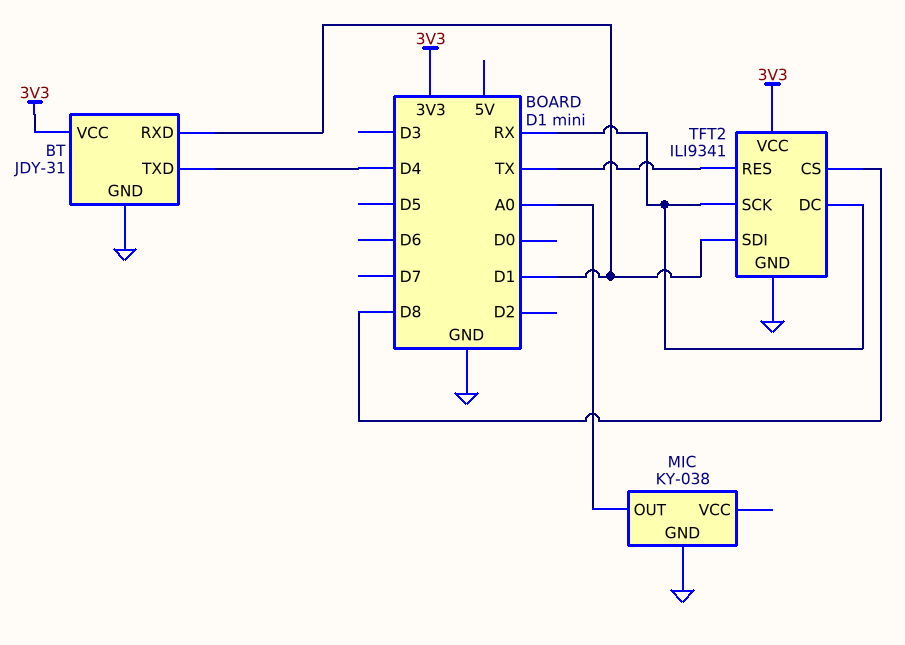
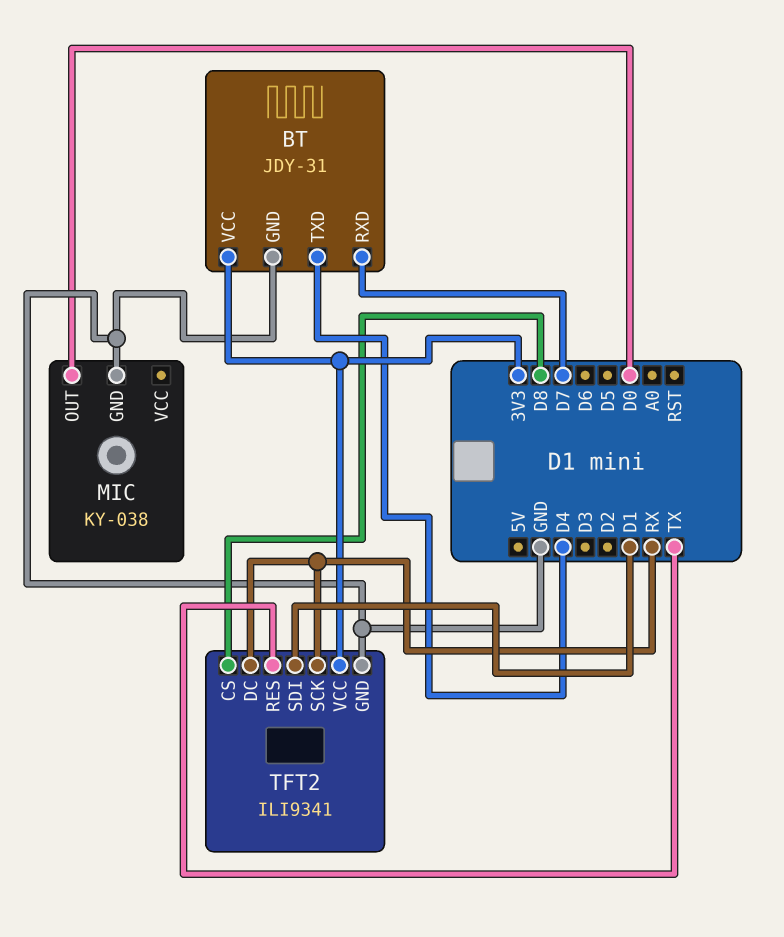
BT pin RXD: D1 -> D7
MIC pin OUT: A0 -> D0

